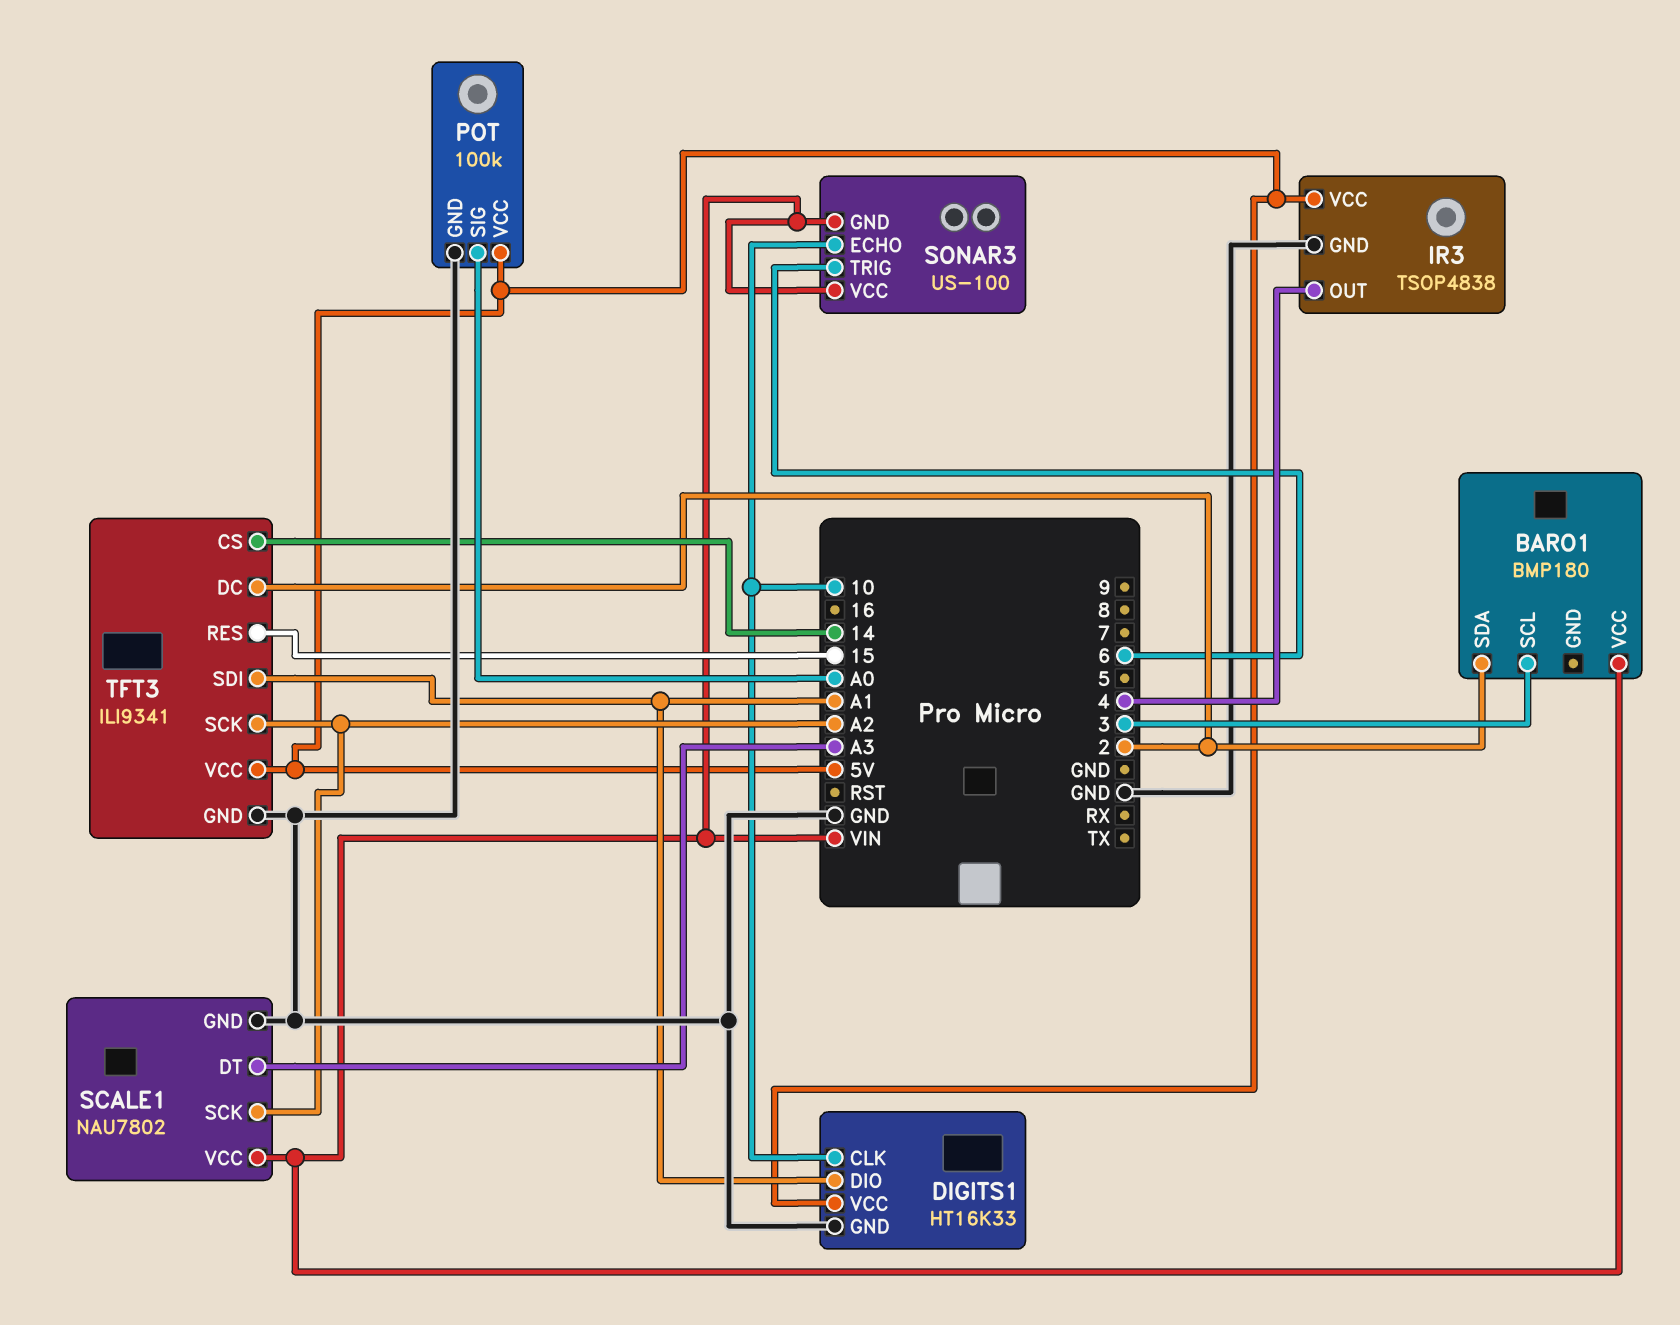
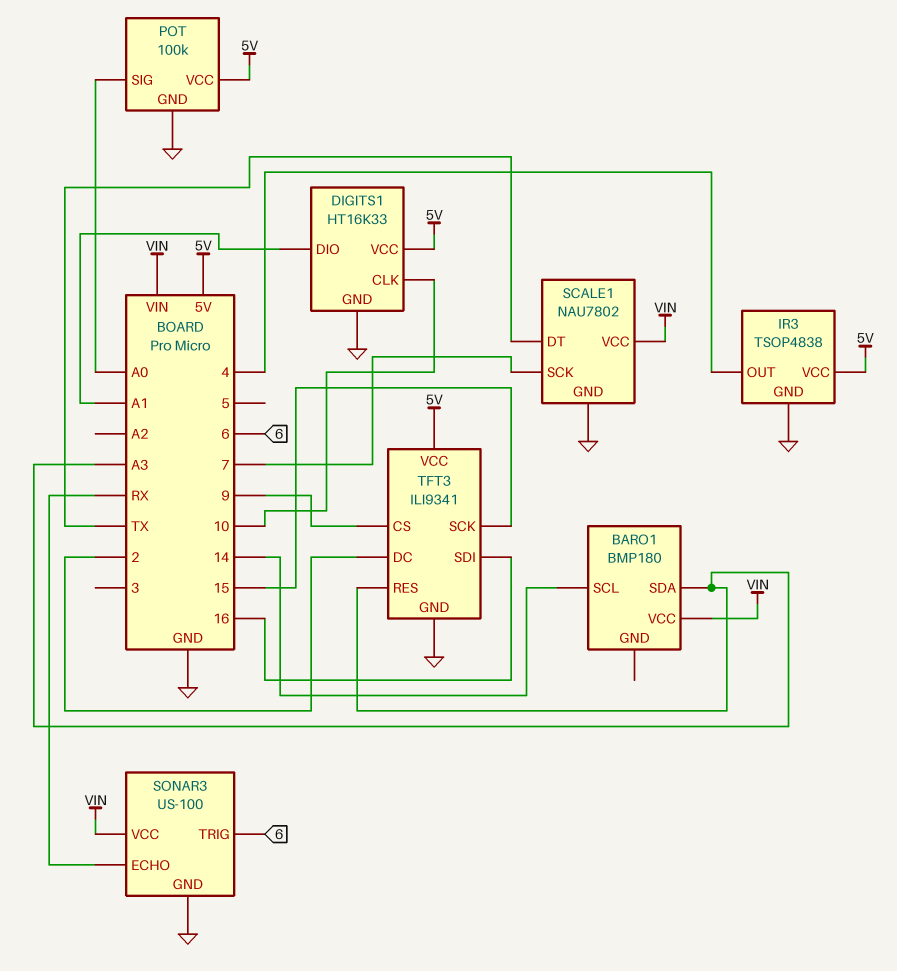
BARO1 pin SCL: 3 -> 14
BARO1 pin SDA: 2 -> A3
SCALE1 pin DT: A3 -> TX
SCALE1 pin SCK: A2 -> 7
SONAR3 pin ECHO: 10 -> RX
SONAR3 pin GND: VIN -> GND
TFT3 pin CS: 14 -> 9
TFT3 pin RES: 15 -> A3
TFT3 pin SCK: A2 -> 15
TFT3 pin SDI: A1 -> 16

